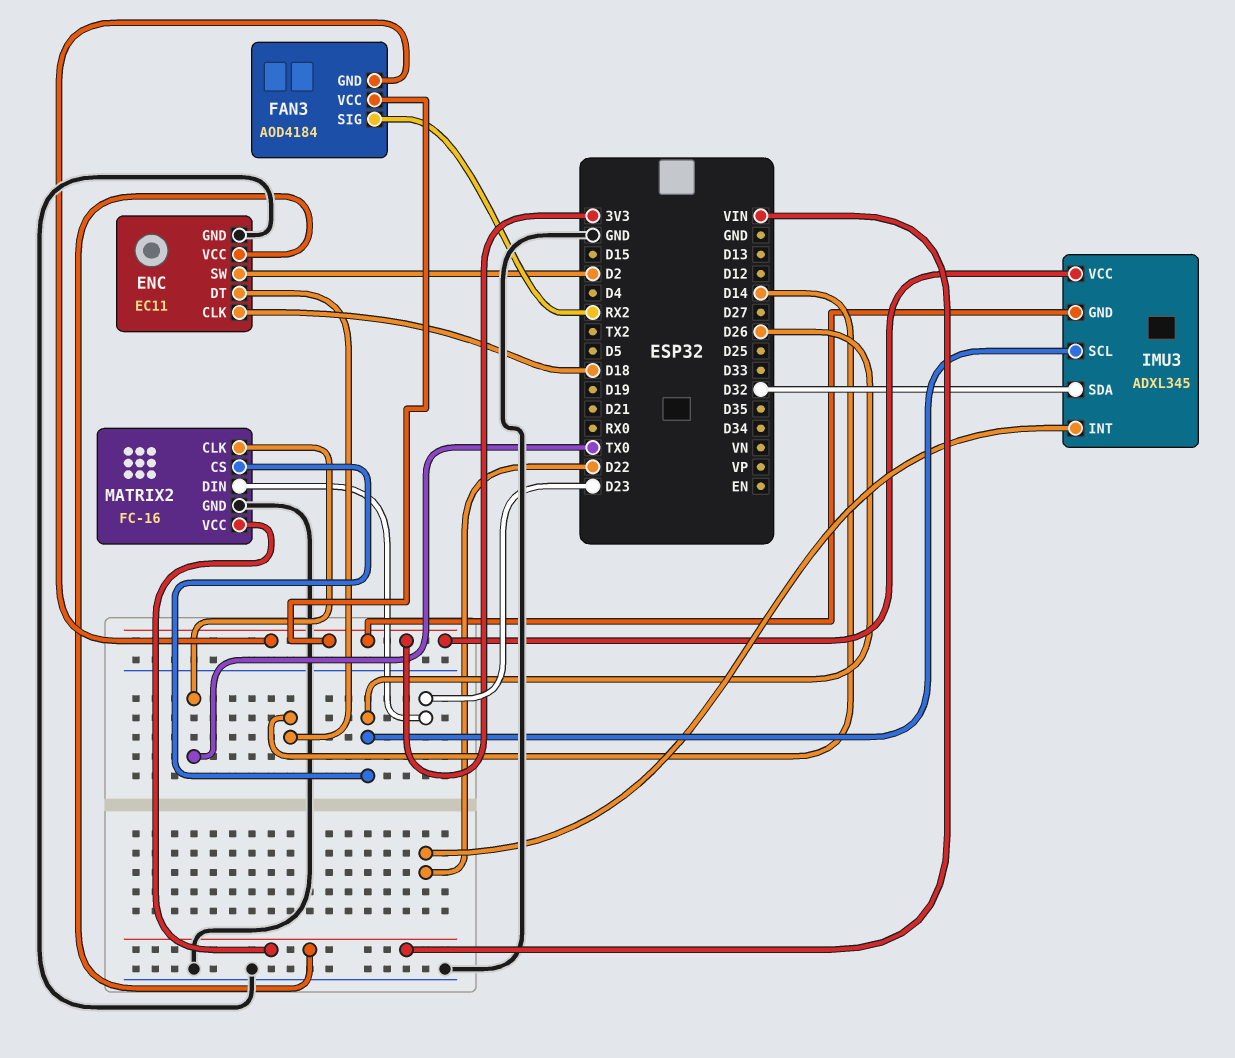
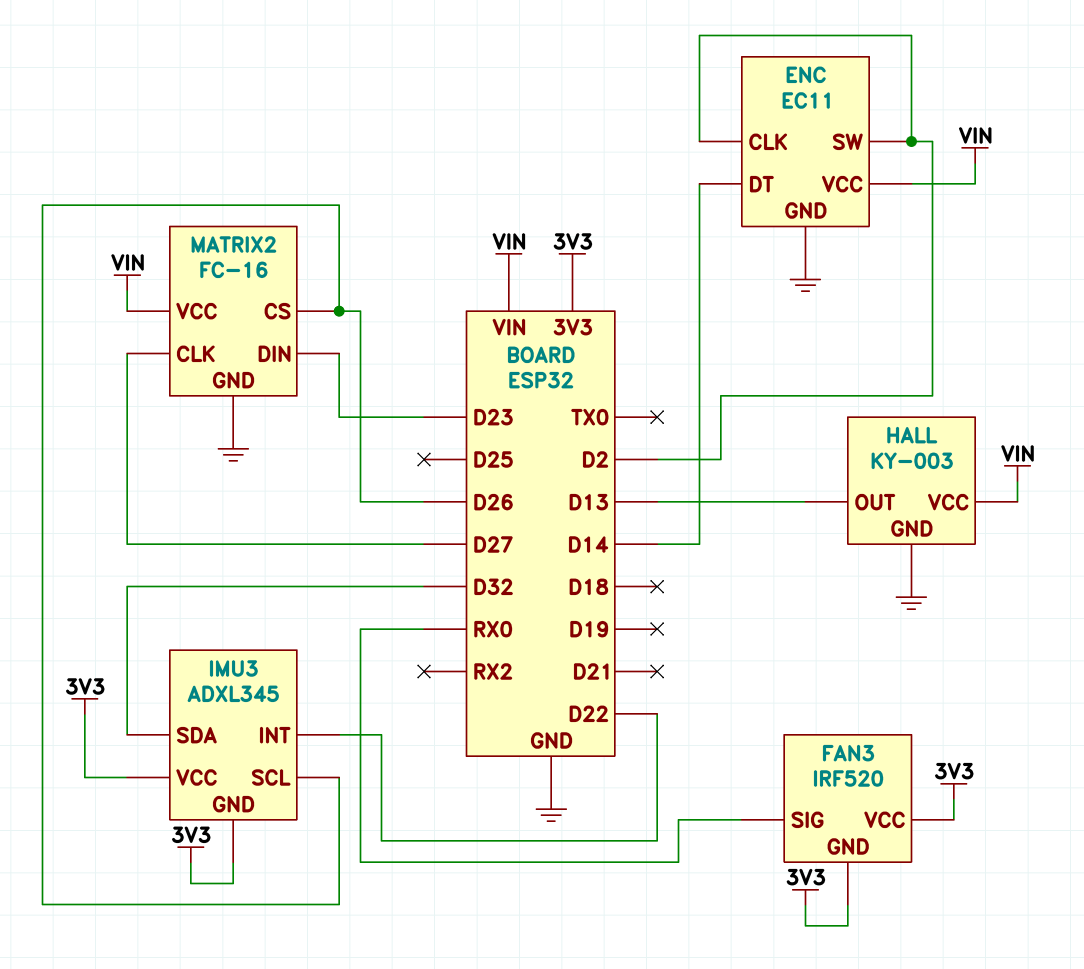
ENC pin CLK: D18 -> D2
FAN3: AOD4184 -> IRF520
FAN3 pin SIG: RX2 -> RX0
HALL: none -> KY-003
HALL pin GND: none -> GND
HALL pin OUT: none -> D13
HALL pin VCC: none -> VIN
MATRIX2 pin CLK: TX0 -> D27

